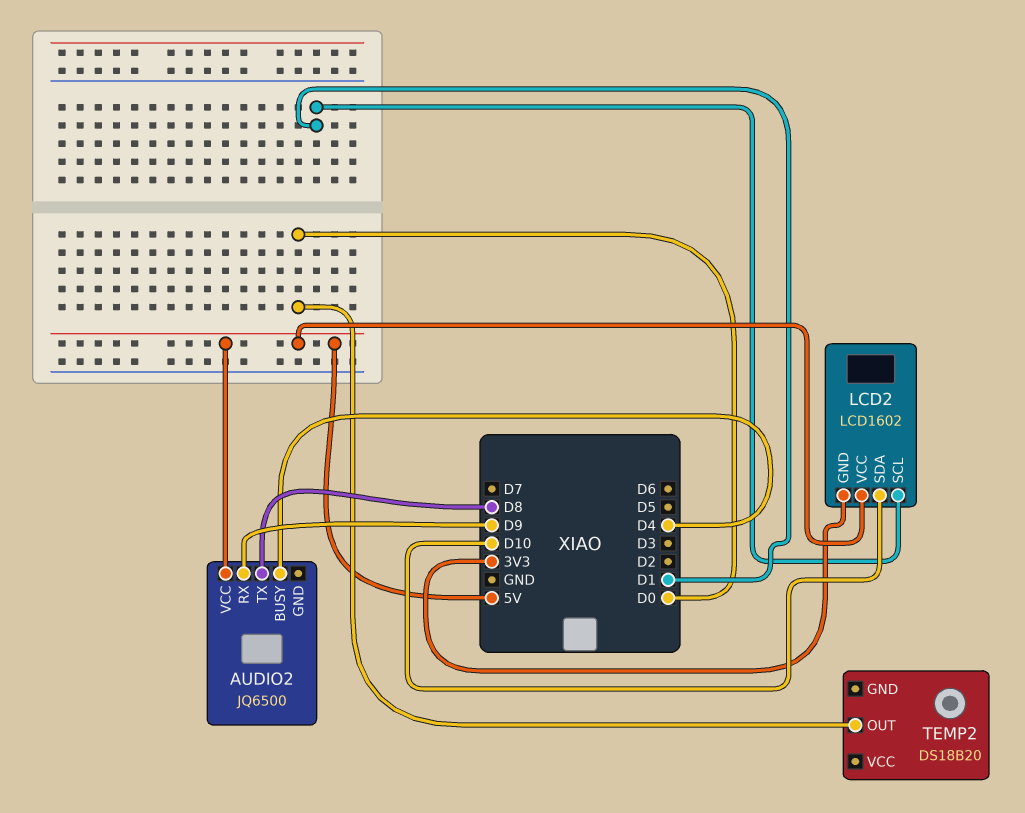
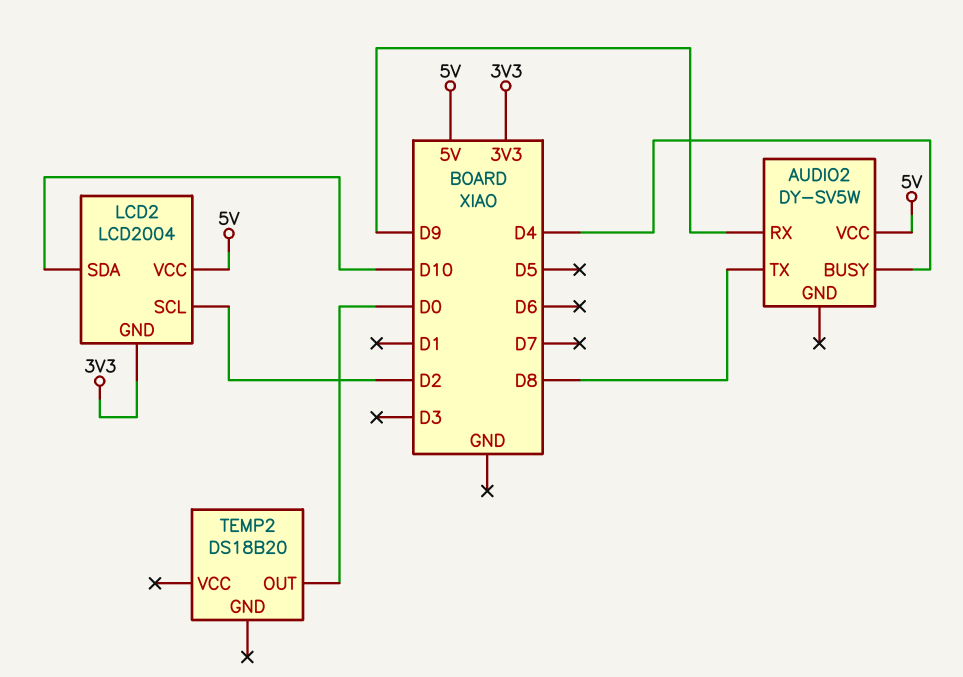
AUDIO2: JQ6500 -> DY-SV5W
LCD2: LCD1602 -> LCD2004
LCD2 pin SCL: D1 -> D2

